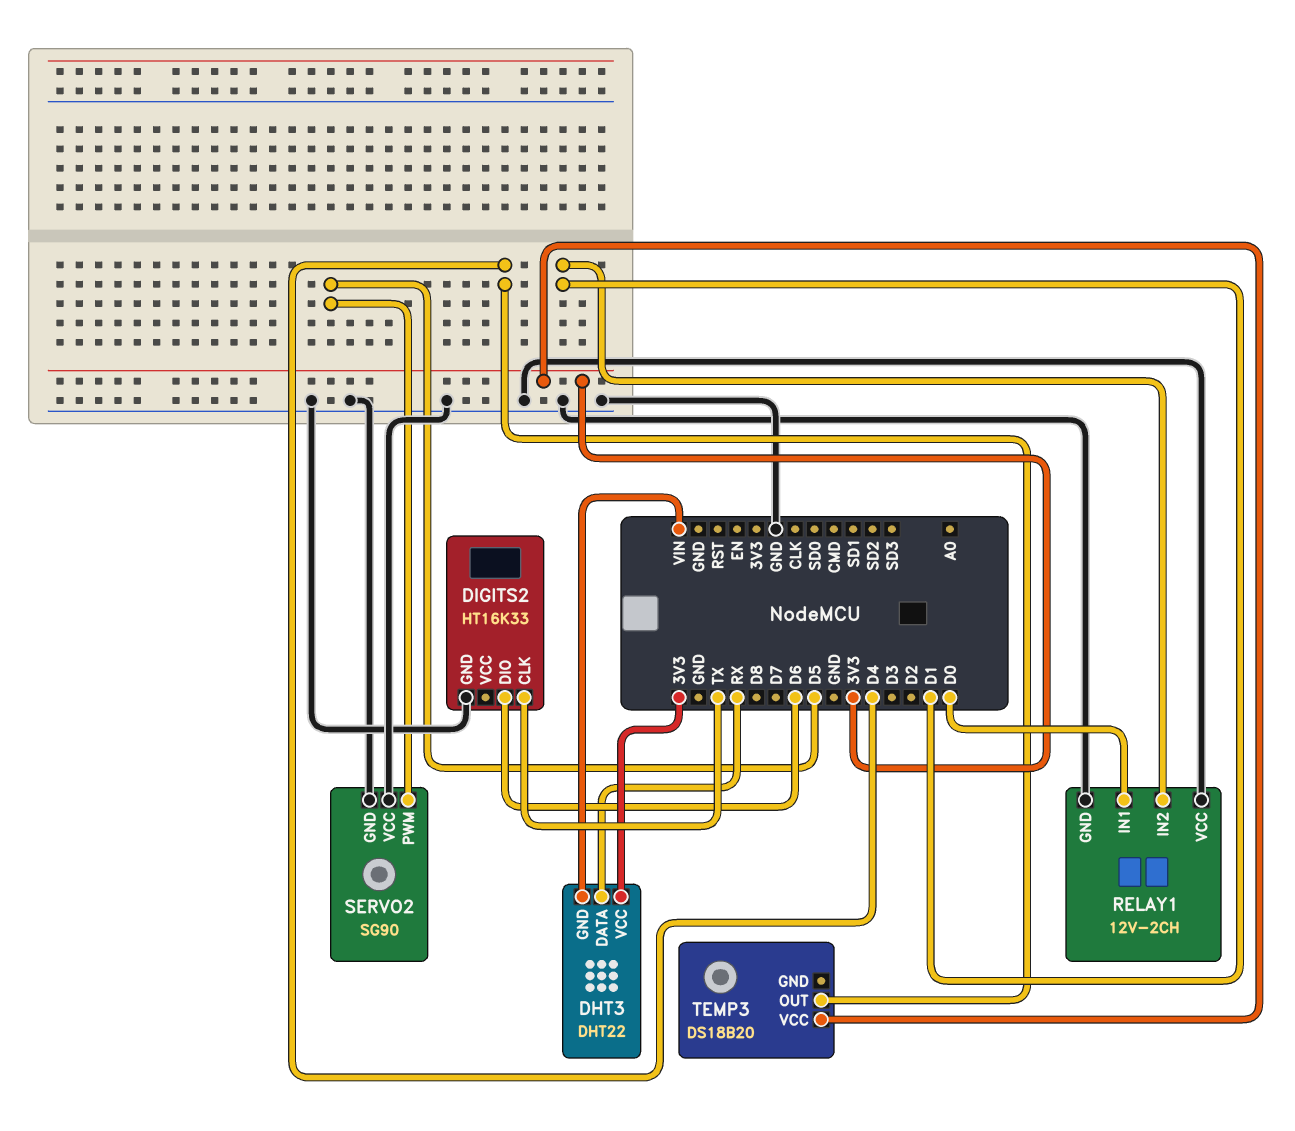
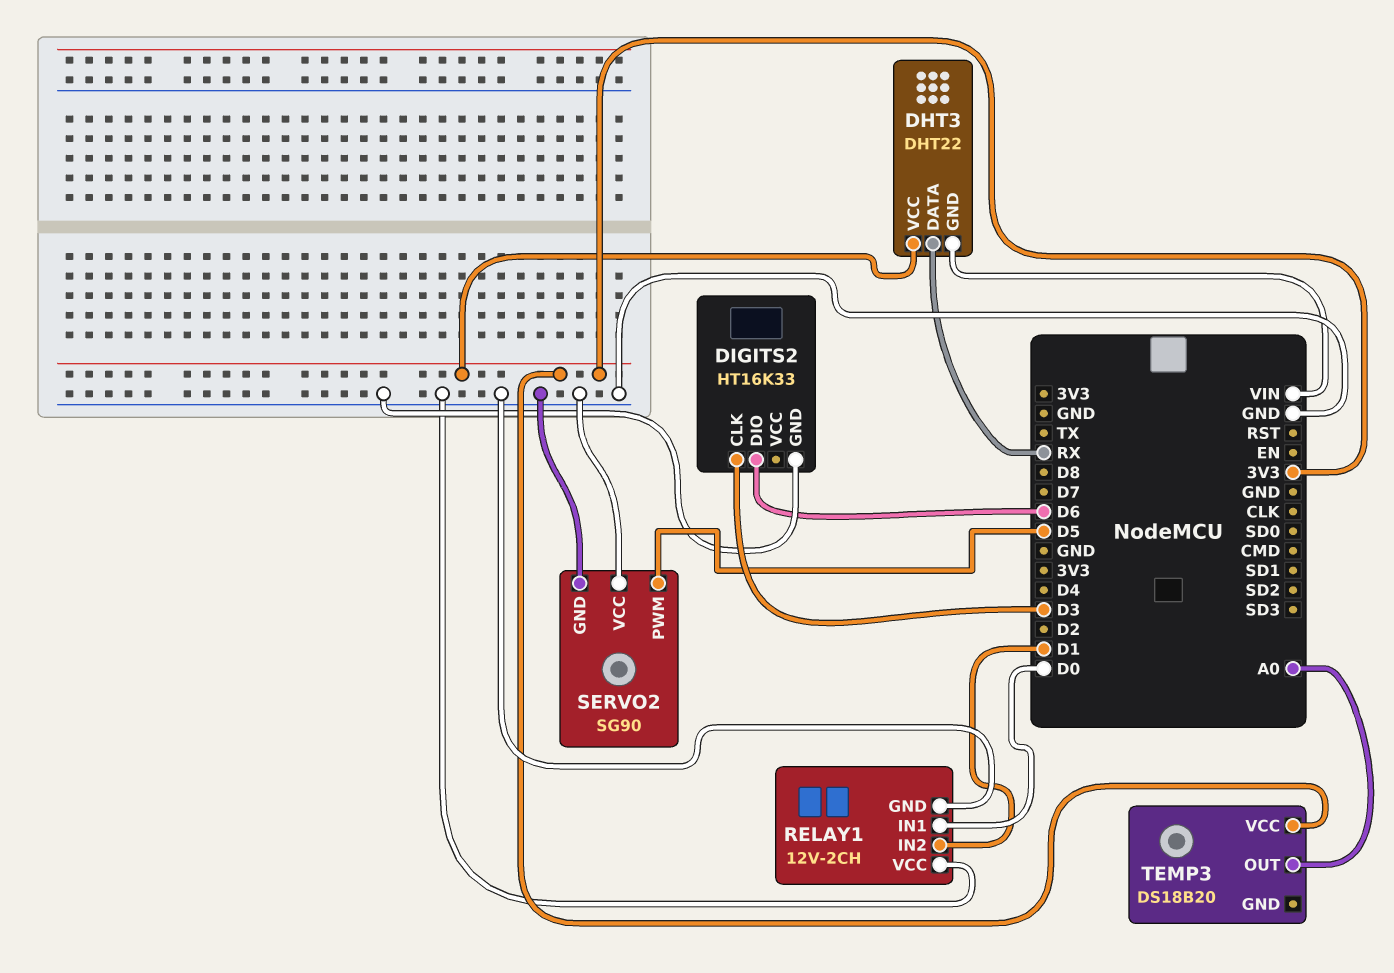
DIGITS2 pin CLK: TX -> D3
TEMP3 pin OUT: D4 -> A0

